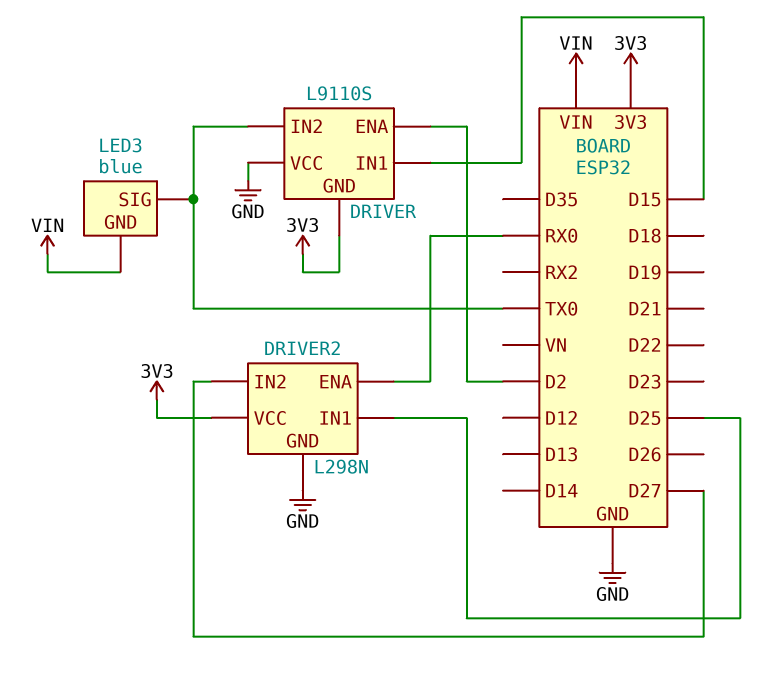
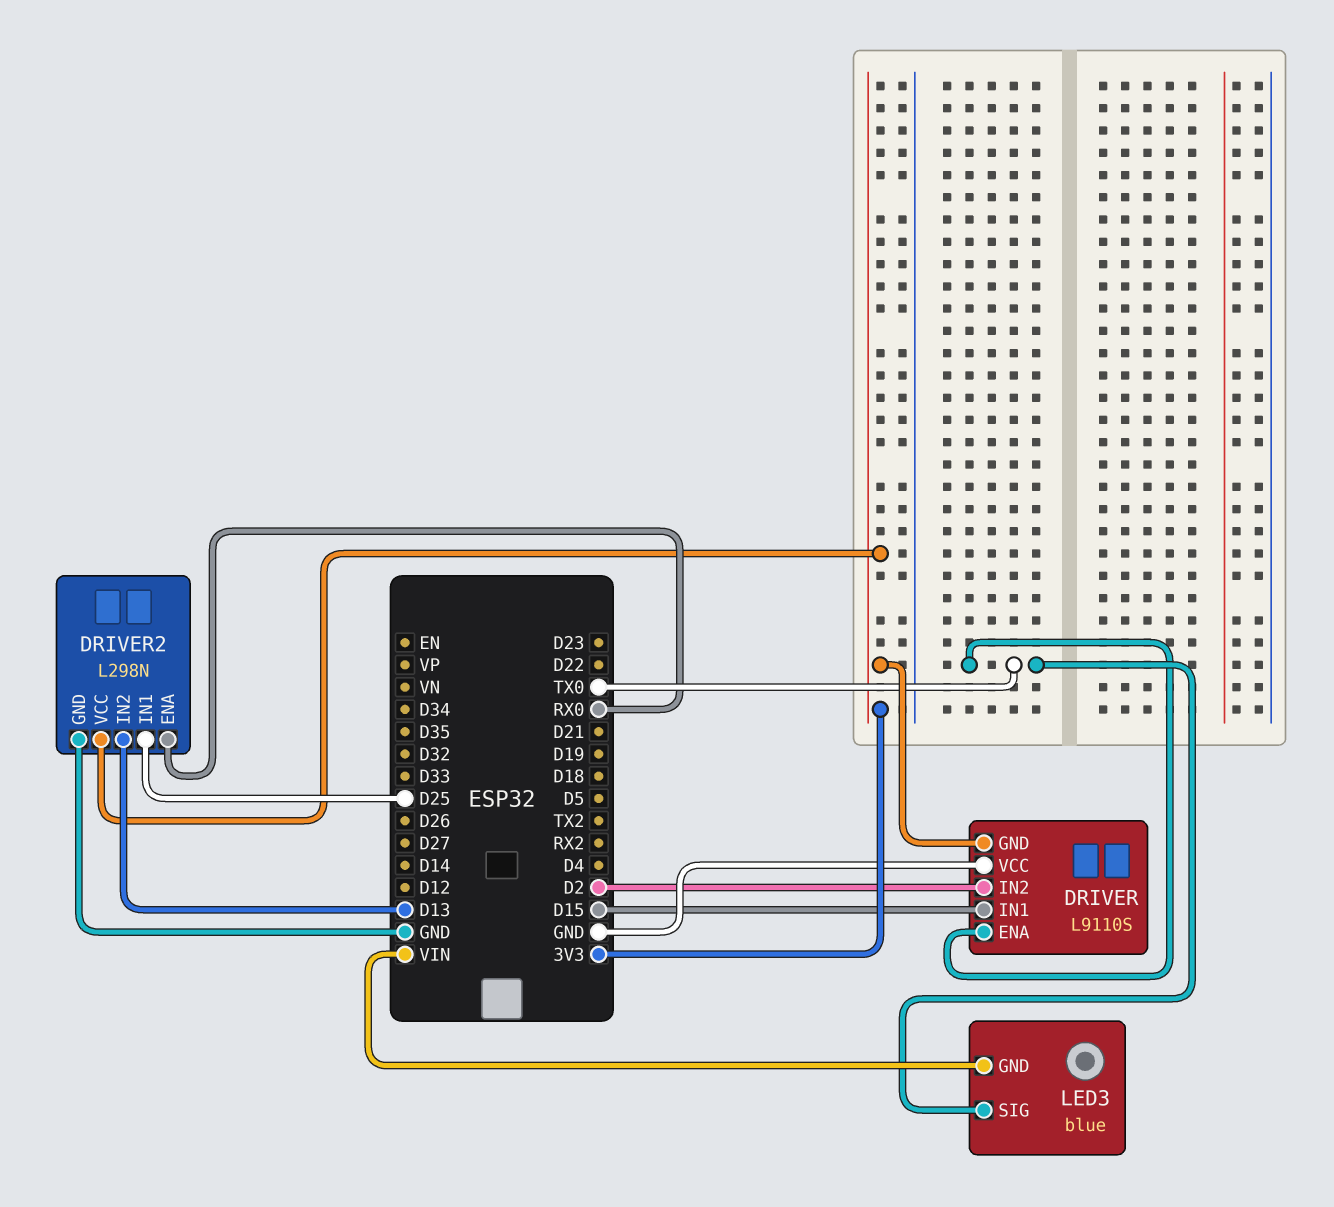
DRIVER pin ENA: D2 -> TX0
DRIVER pin IN2: TX0 -> D2
DRIVER2 pin IN2: D27 -> D13

